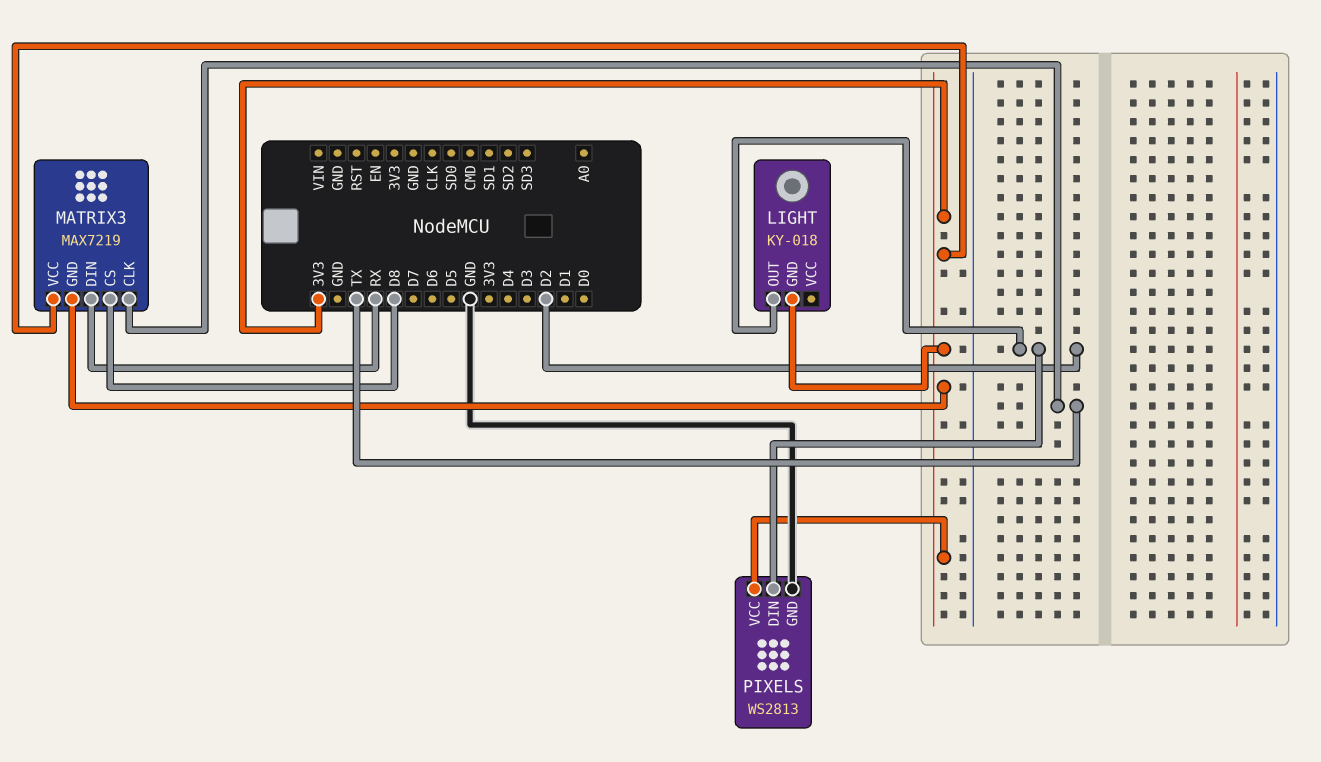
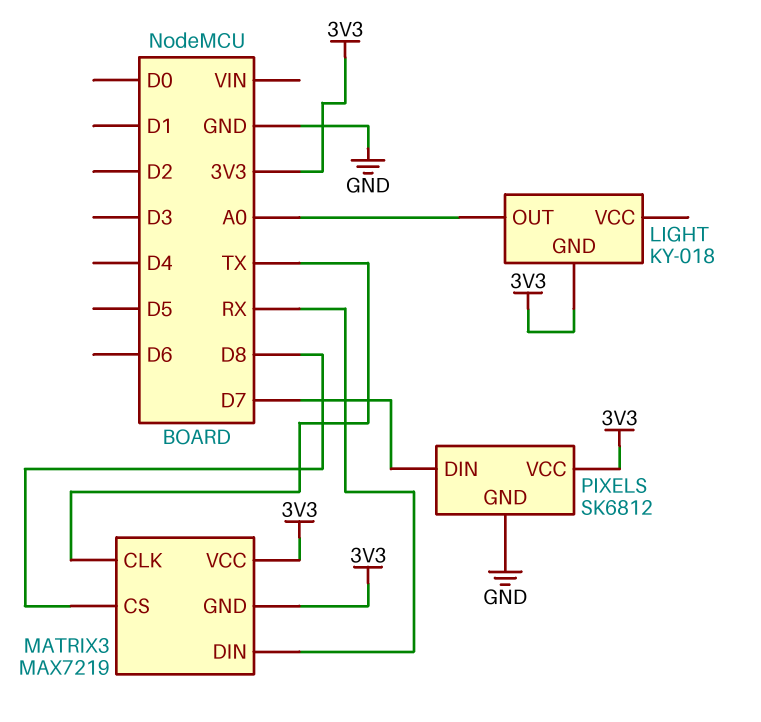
LIGHT pin OUT: D2 -> A0
PIXELS: WS2813 -> SK6812
PIXELS pin DIN: D2 -> D7

